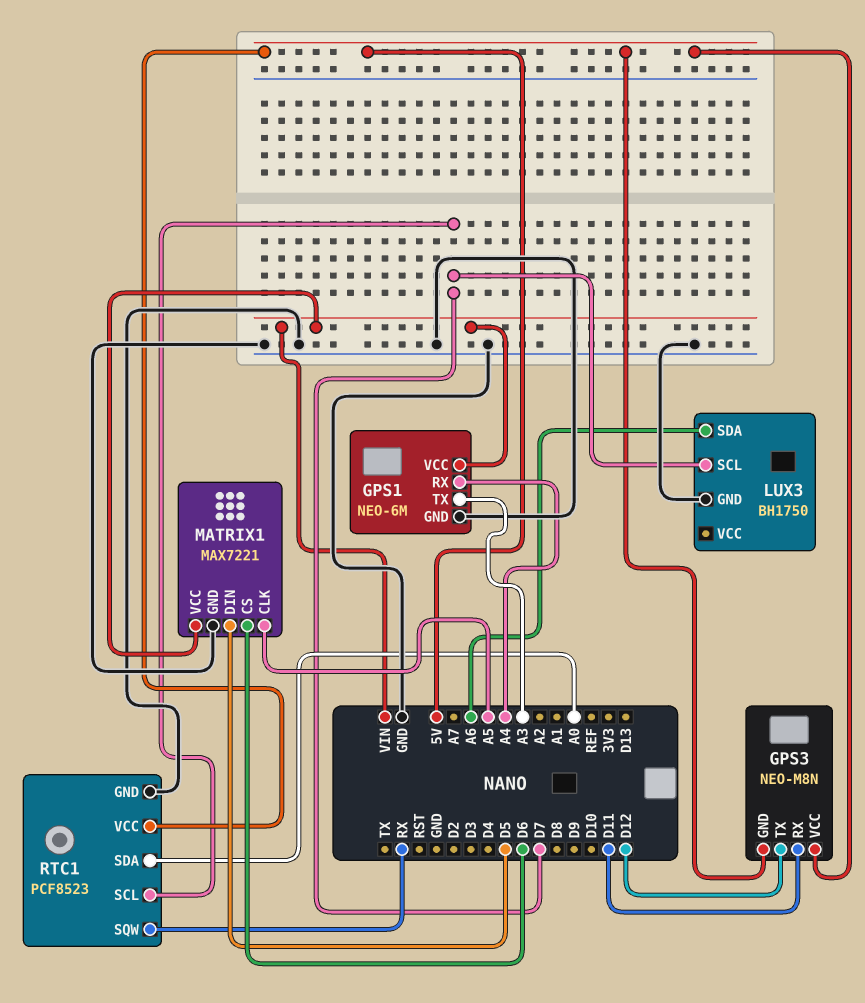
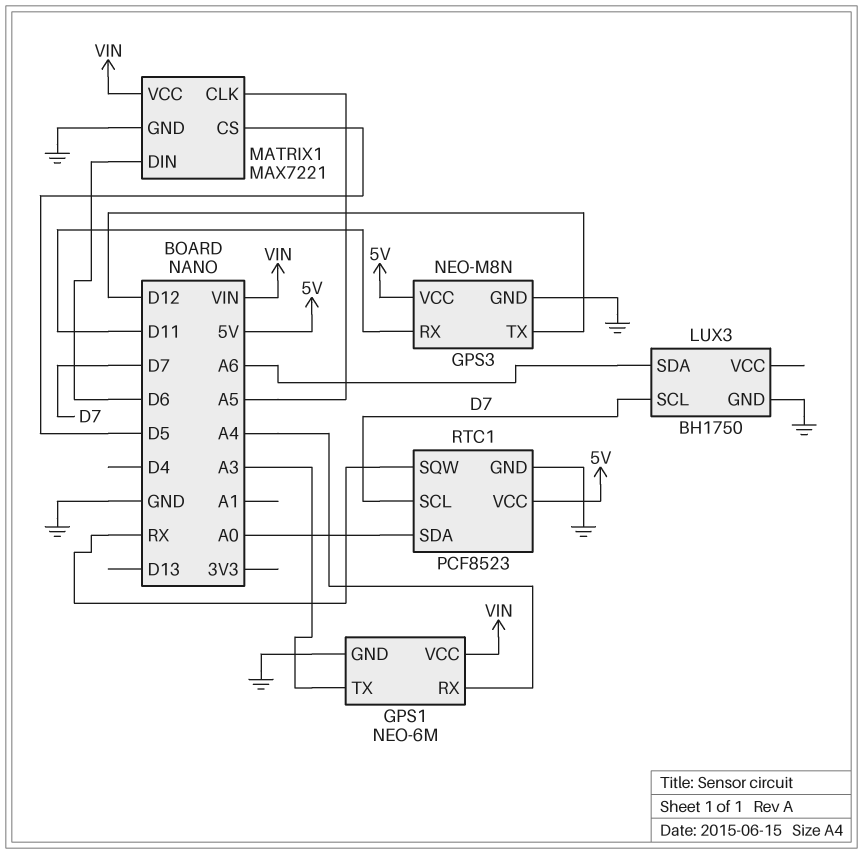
GPS3 pin GND: 5V -> GND
MATRIX1 pin CS: D6 -> D5
MATRIX1 pin DIN: D5 -> D6

